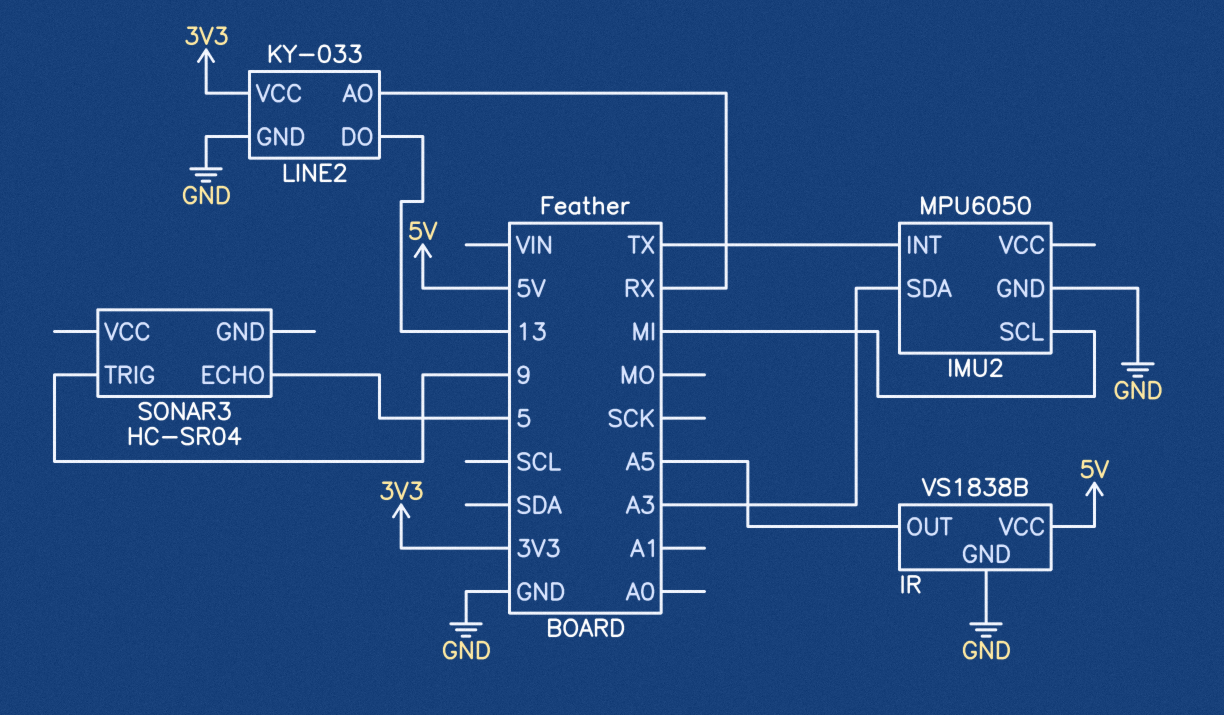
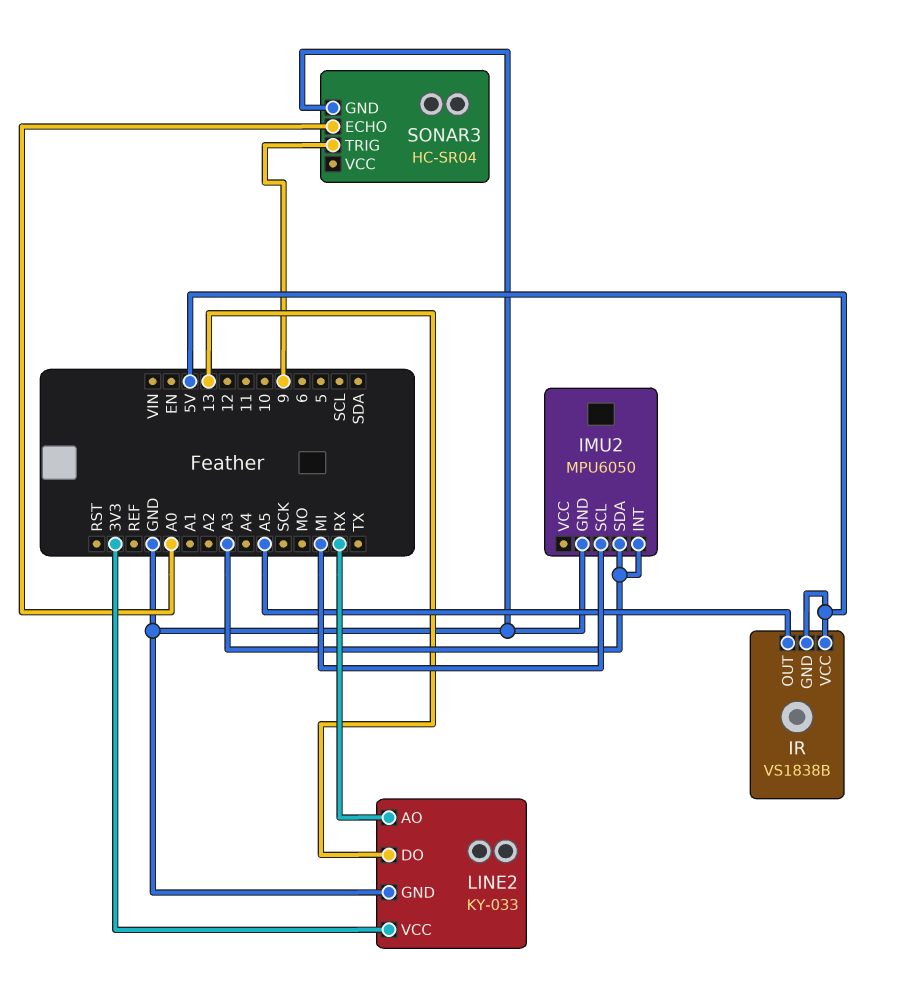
IMU2 pin INT: TX -> A3
IR pin GND: GND -> 5V
SONAR3 pin ECHO: 5 -> A0
SONAR3 pin GND: none -> GND

